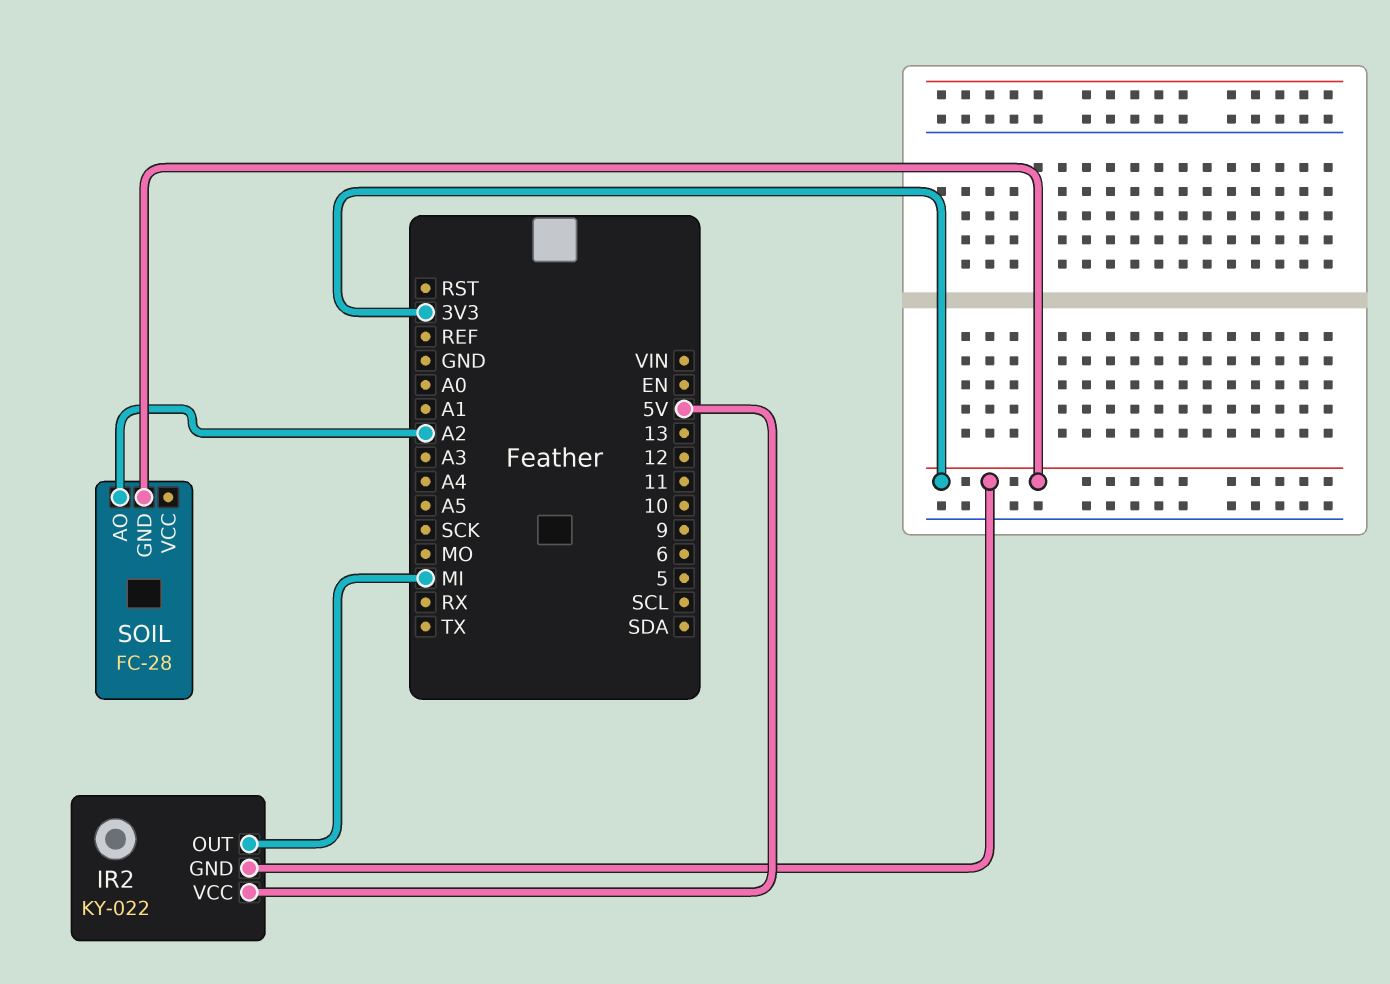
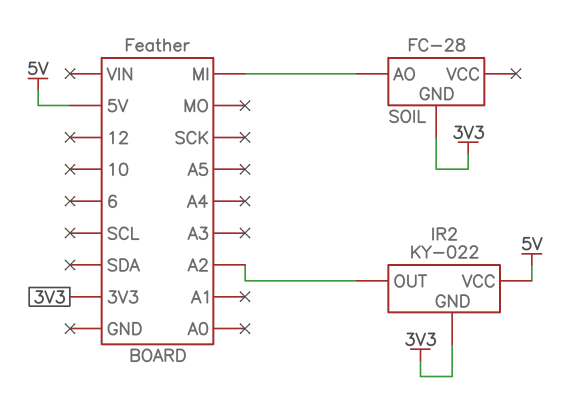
IR2 pin OUT: MI -> A2
SOIL pin AO: A2 -> MI

